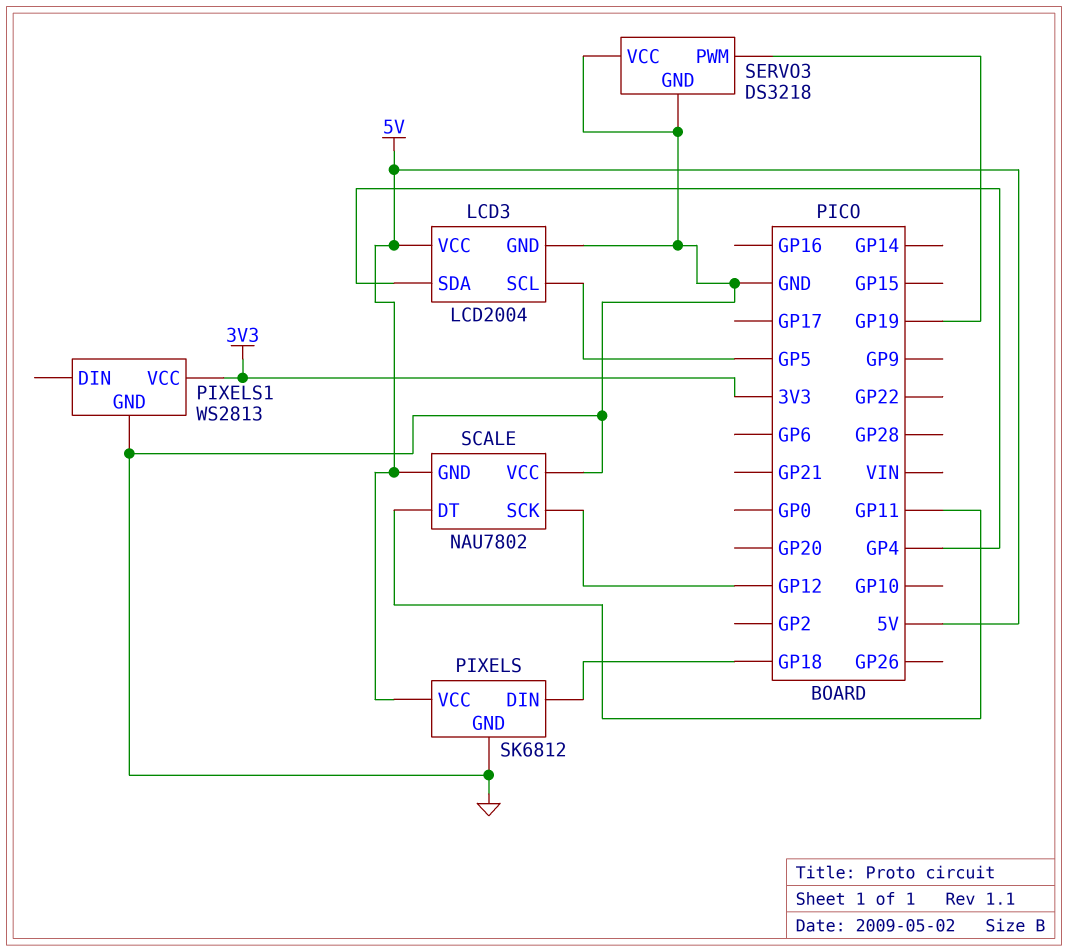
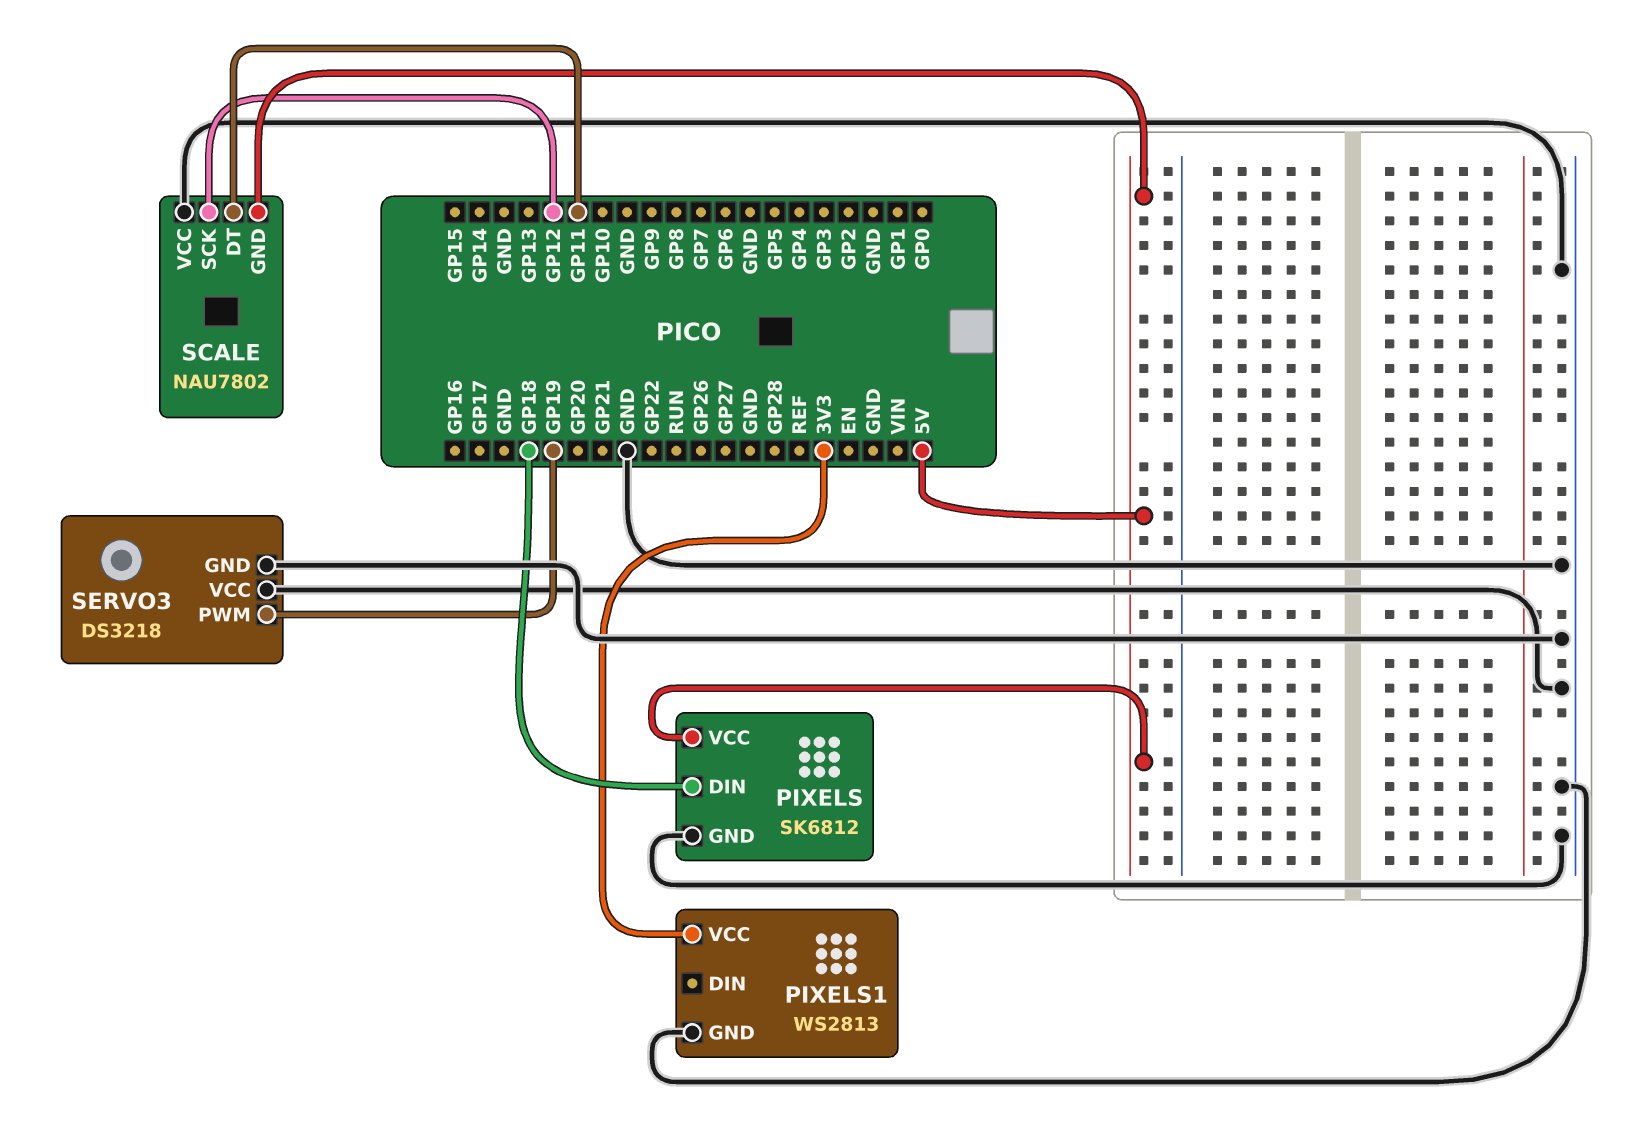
LCD3: LCD2004 -> none
LCD3 pin GND: GND -> none
LCD3 pin SCL: GP5 -> none
LCD3 pin SDA: GP4 -> none
LCD3 pin VCC: 5V -> none

